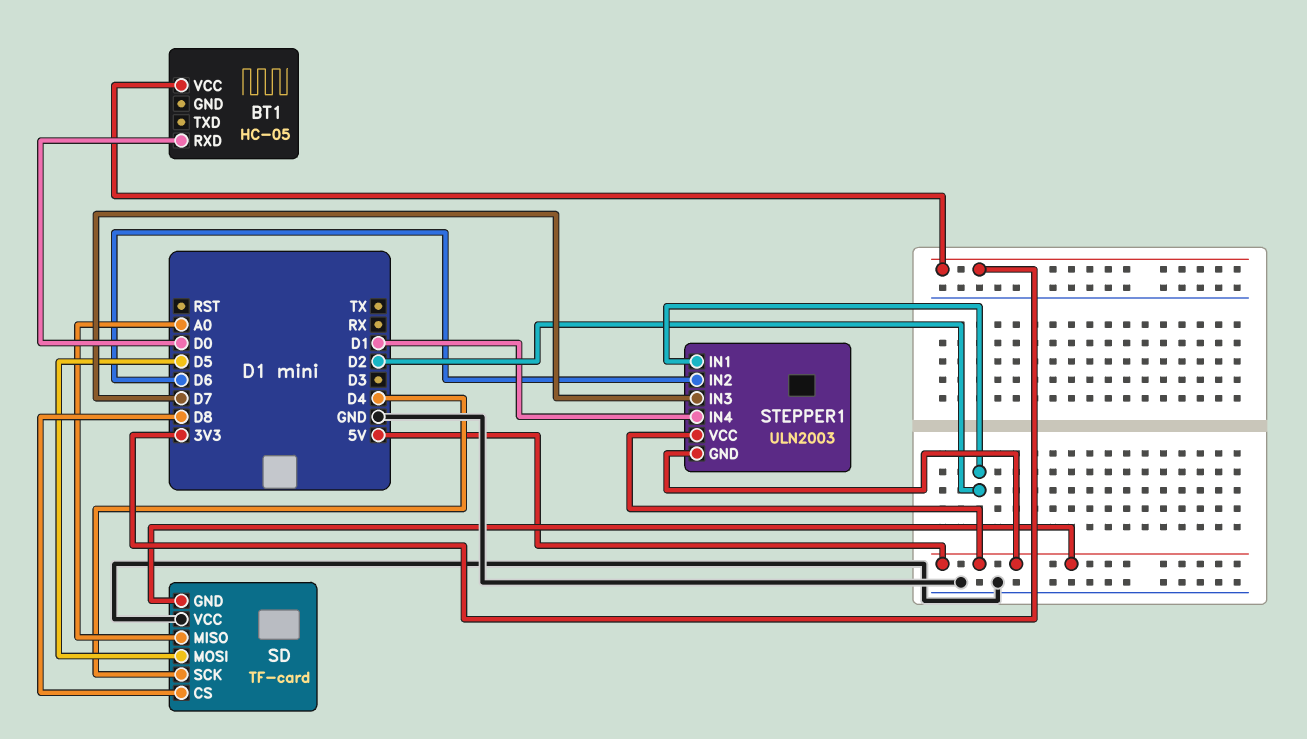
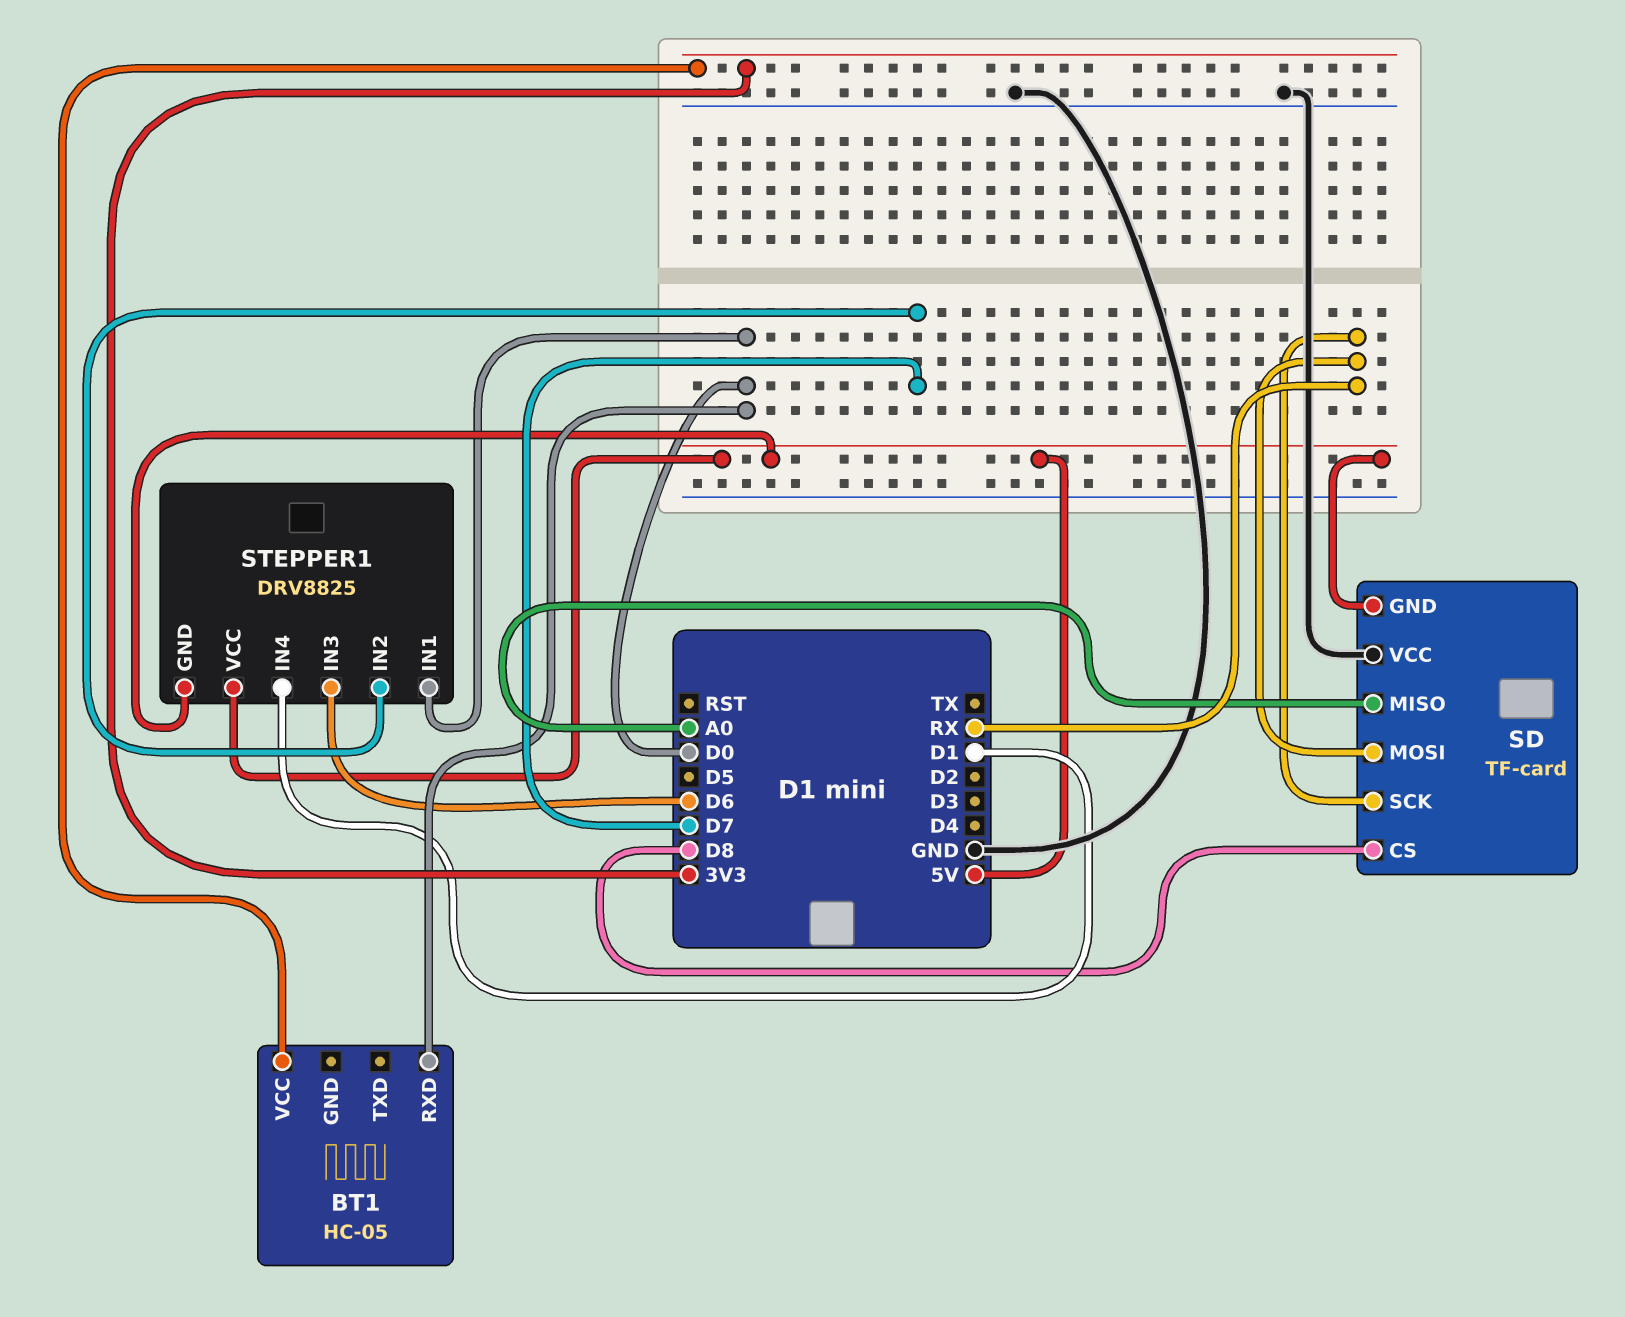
SD pin MOSI: D5 -> RX
SD pin SCK: D4 -> RX
STEPPER1: ULN2003 -> DRV8825
STEPPER1 pin IN1: D2 -> D0
STEPPER1 pin IN2: D6 -> D7
STEPPER1 pin IN3: D7 -> D6

